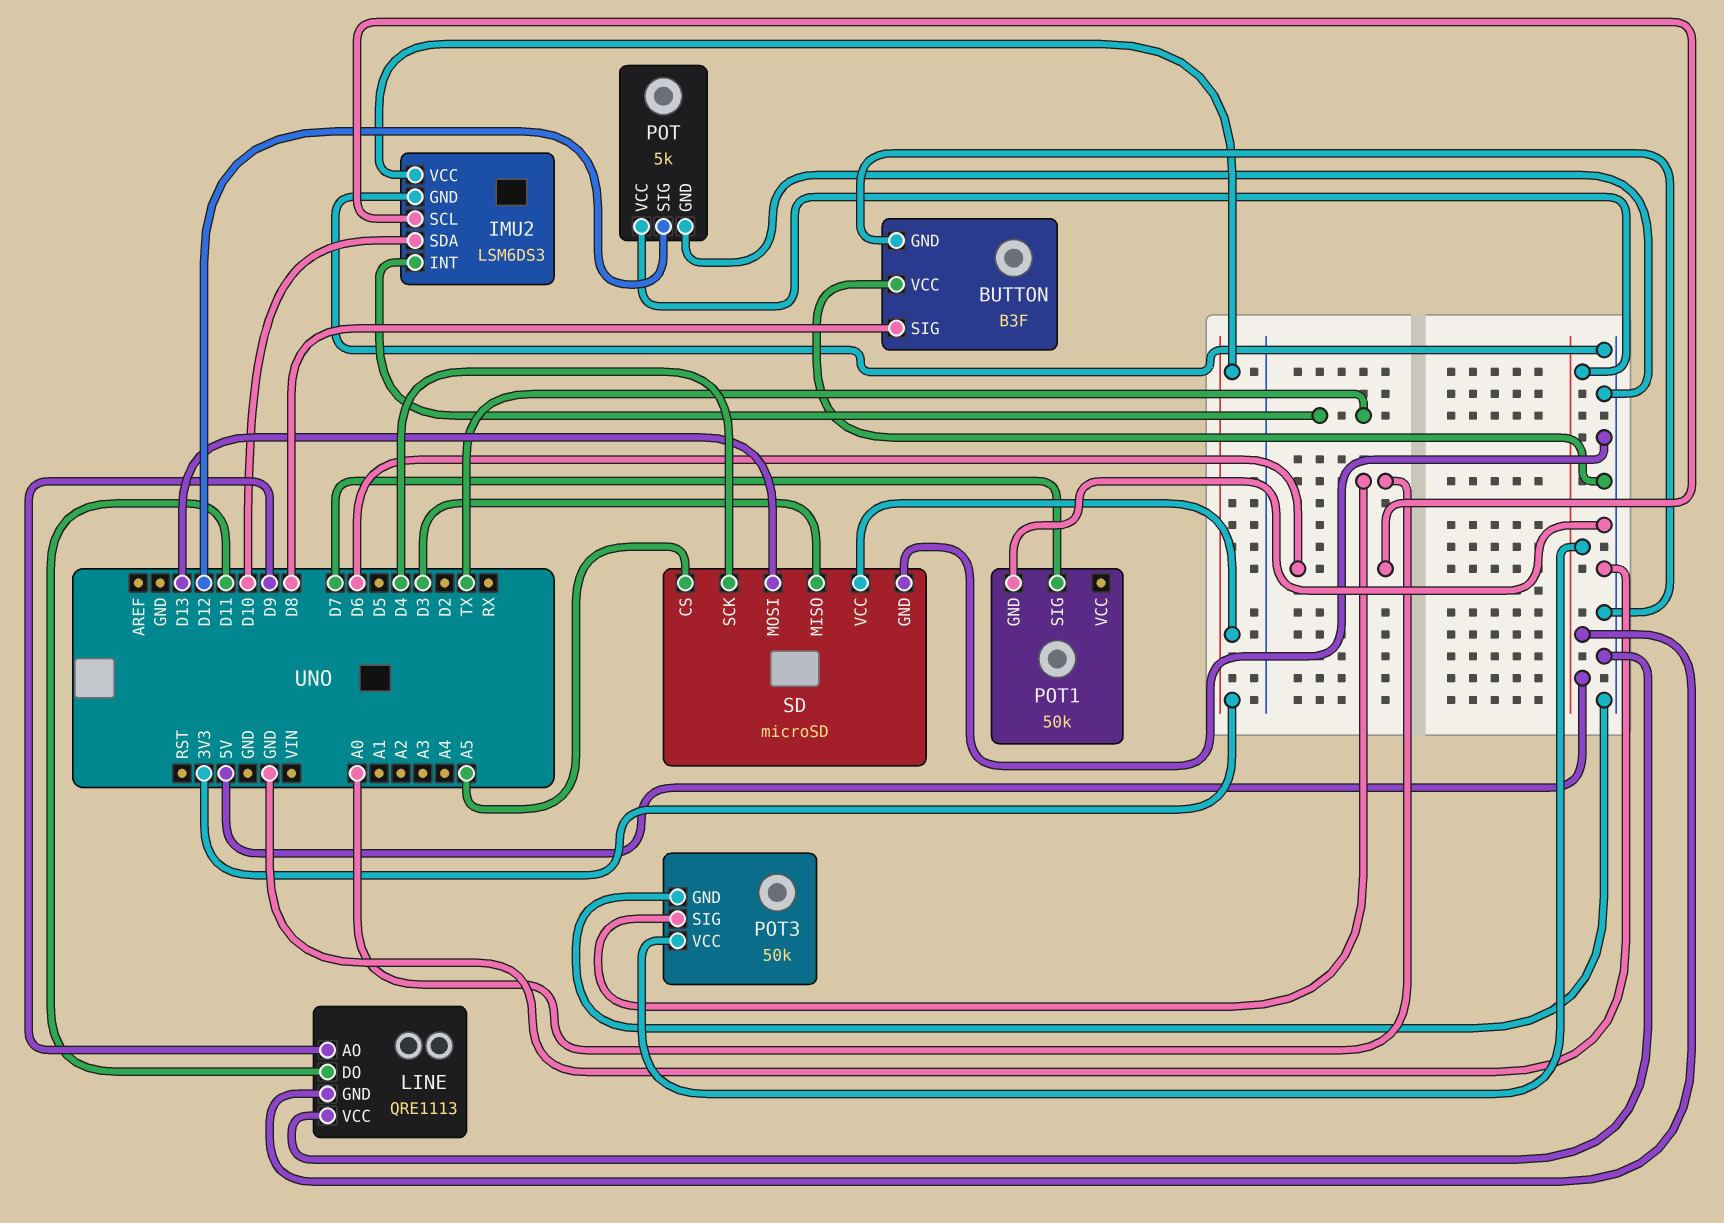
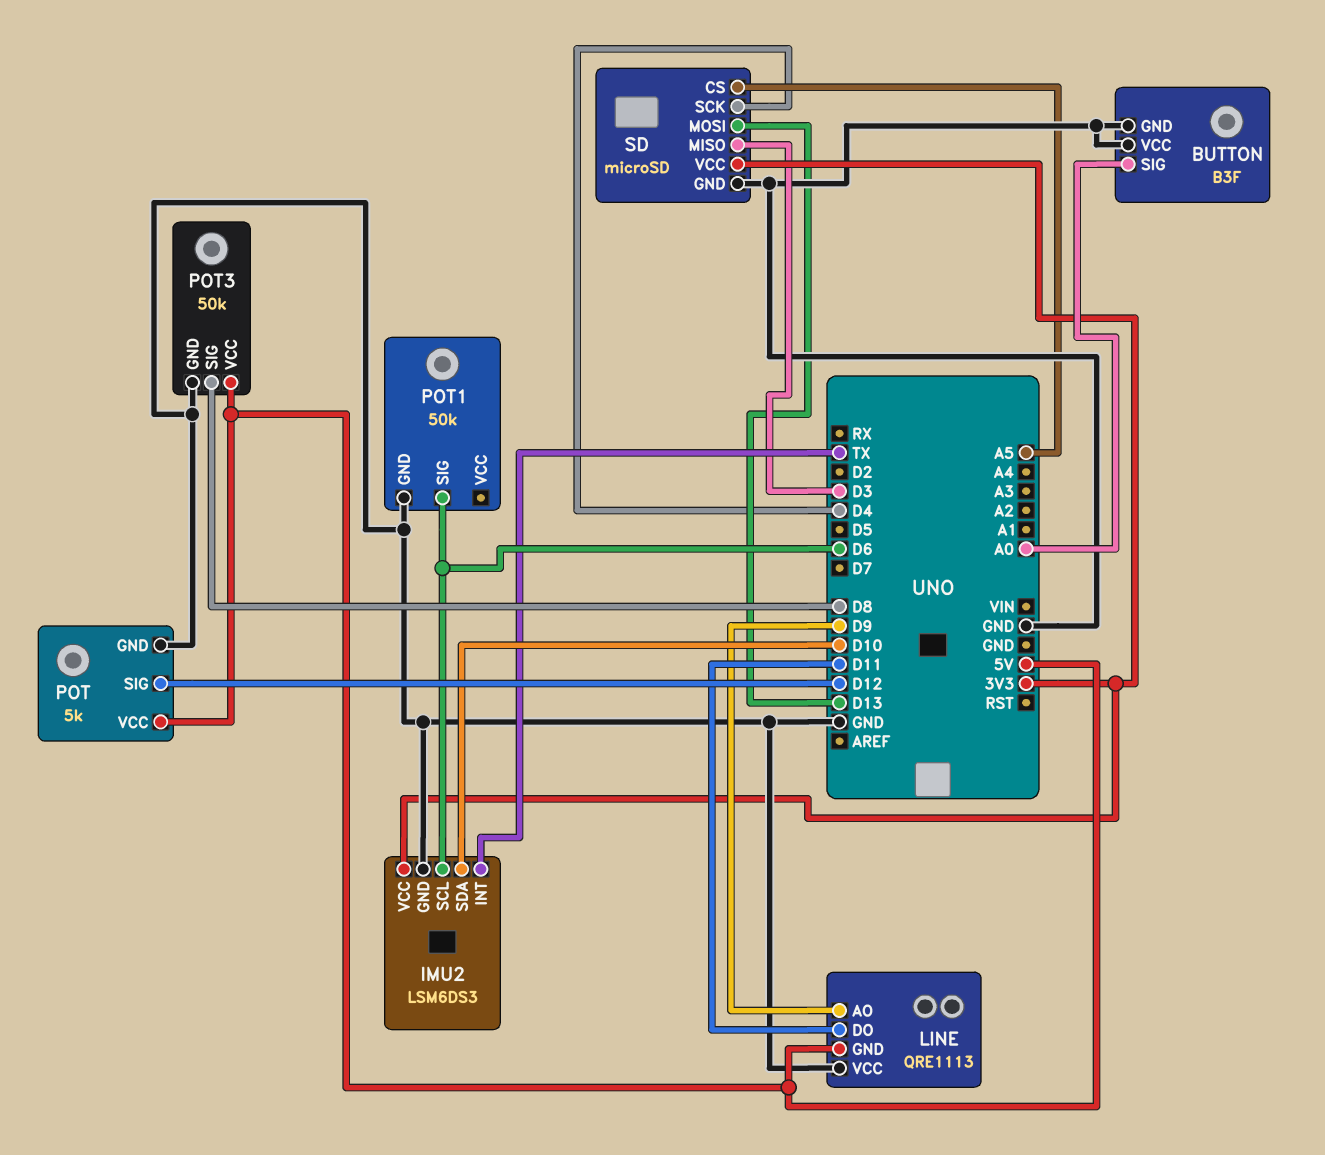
BUTTON pin SIG: D8 -> A0
POT1 pin SIG: D7 -> D6
POT3 pin SIG: A0 -> D8

